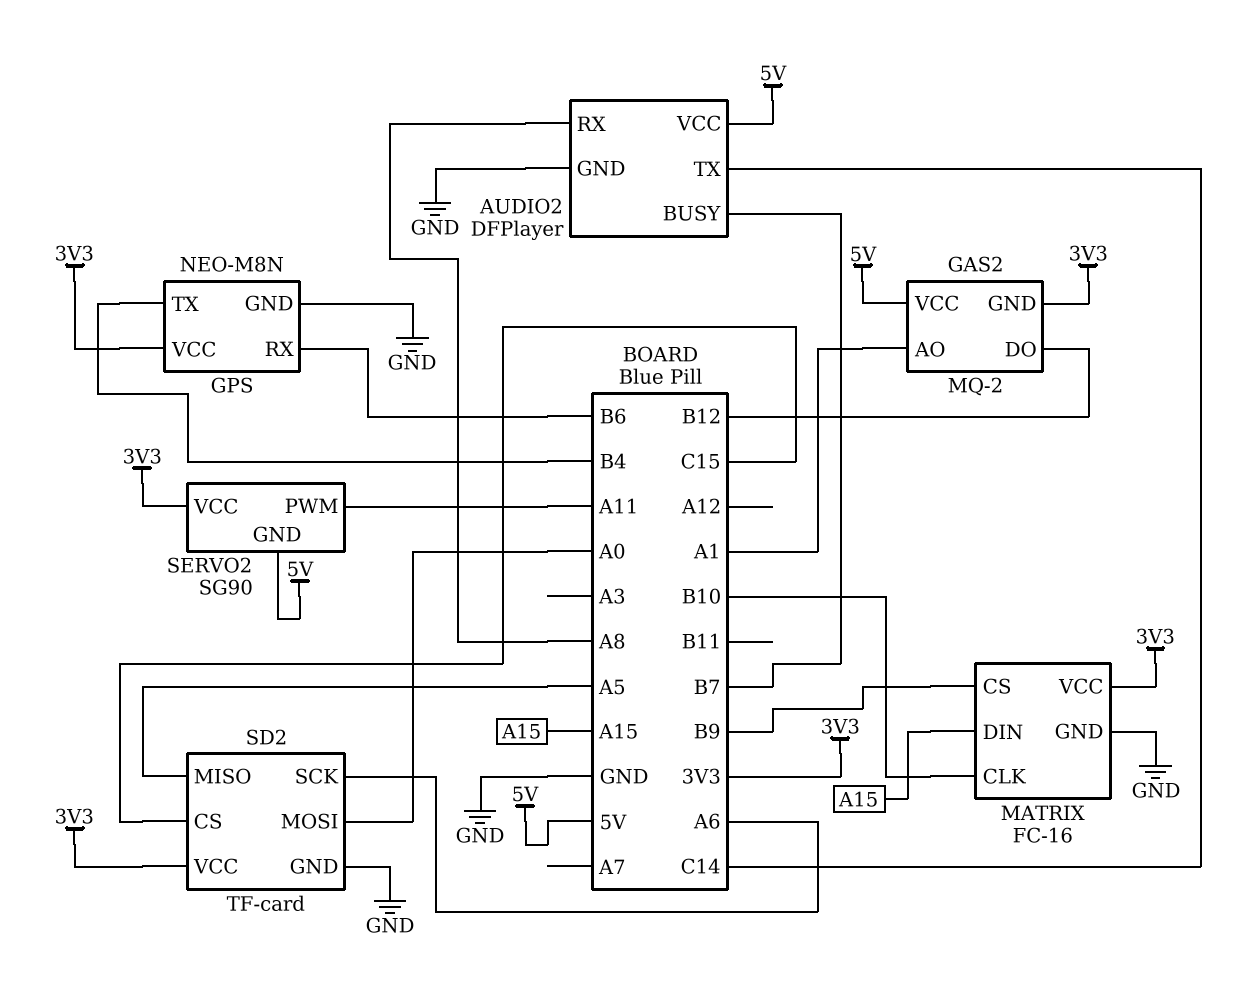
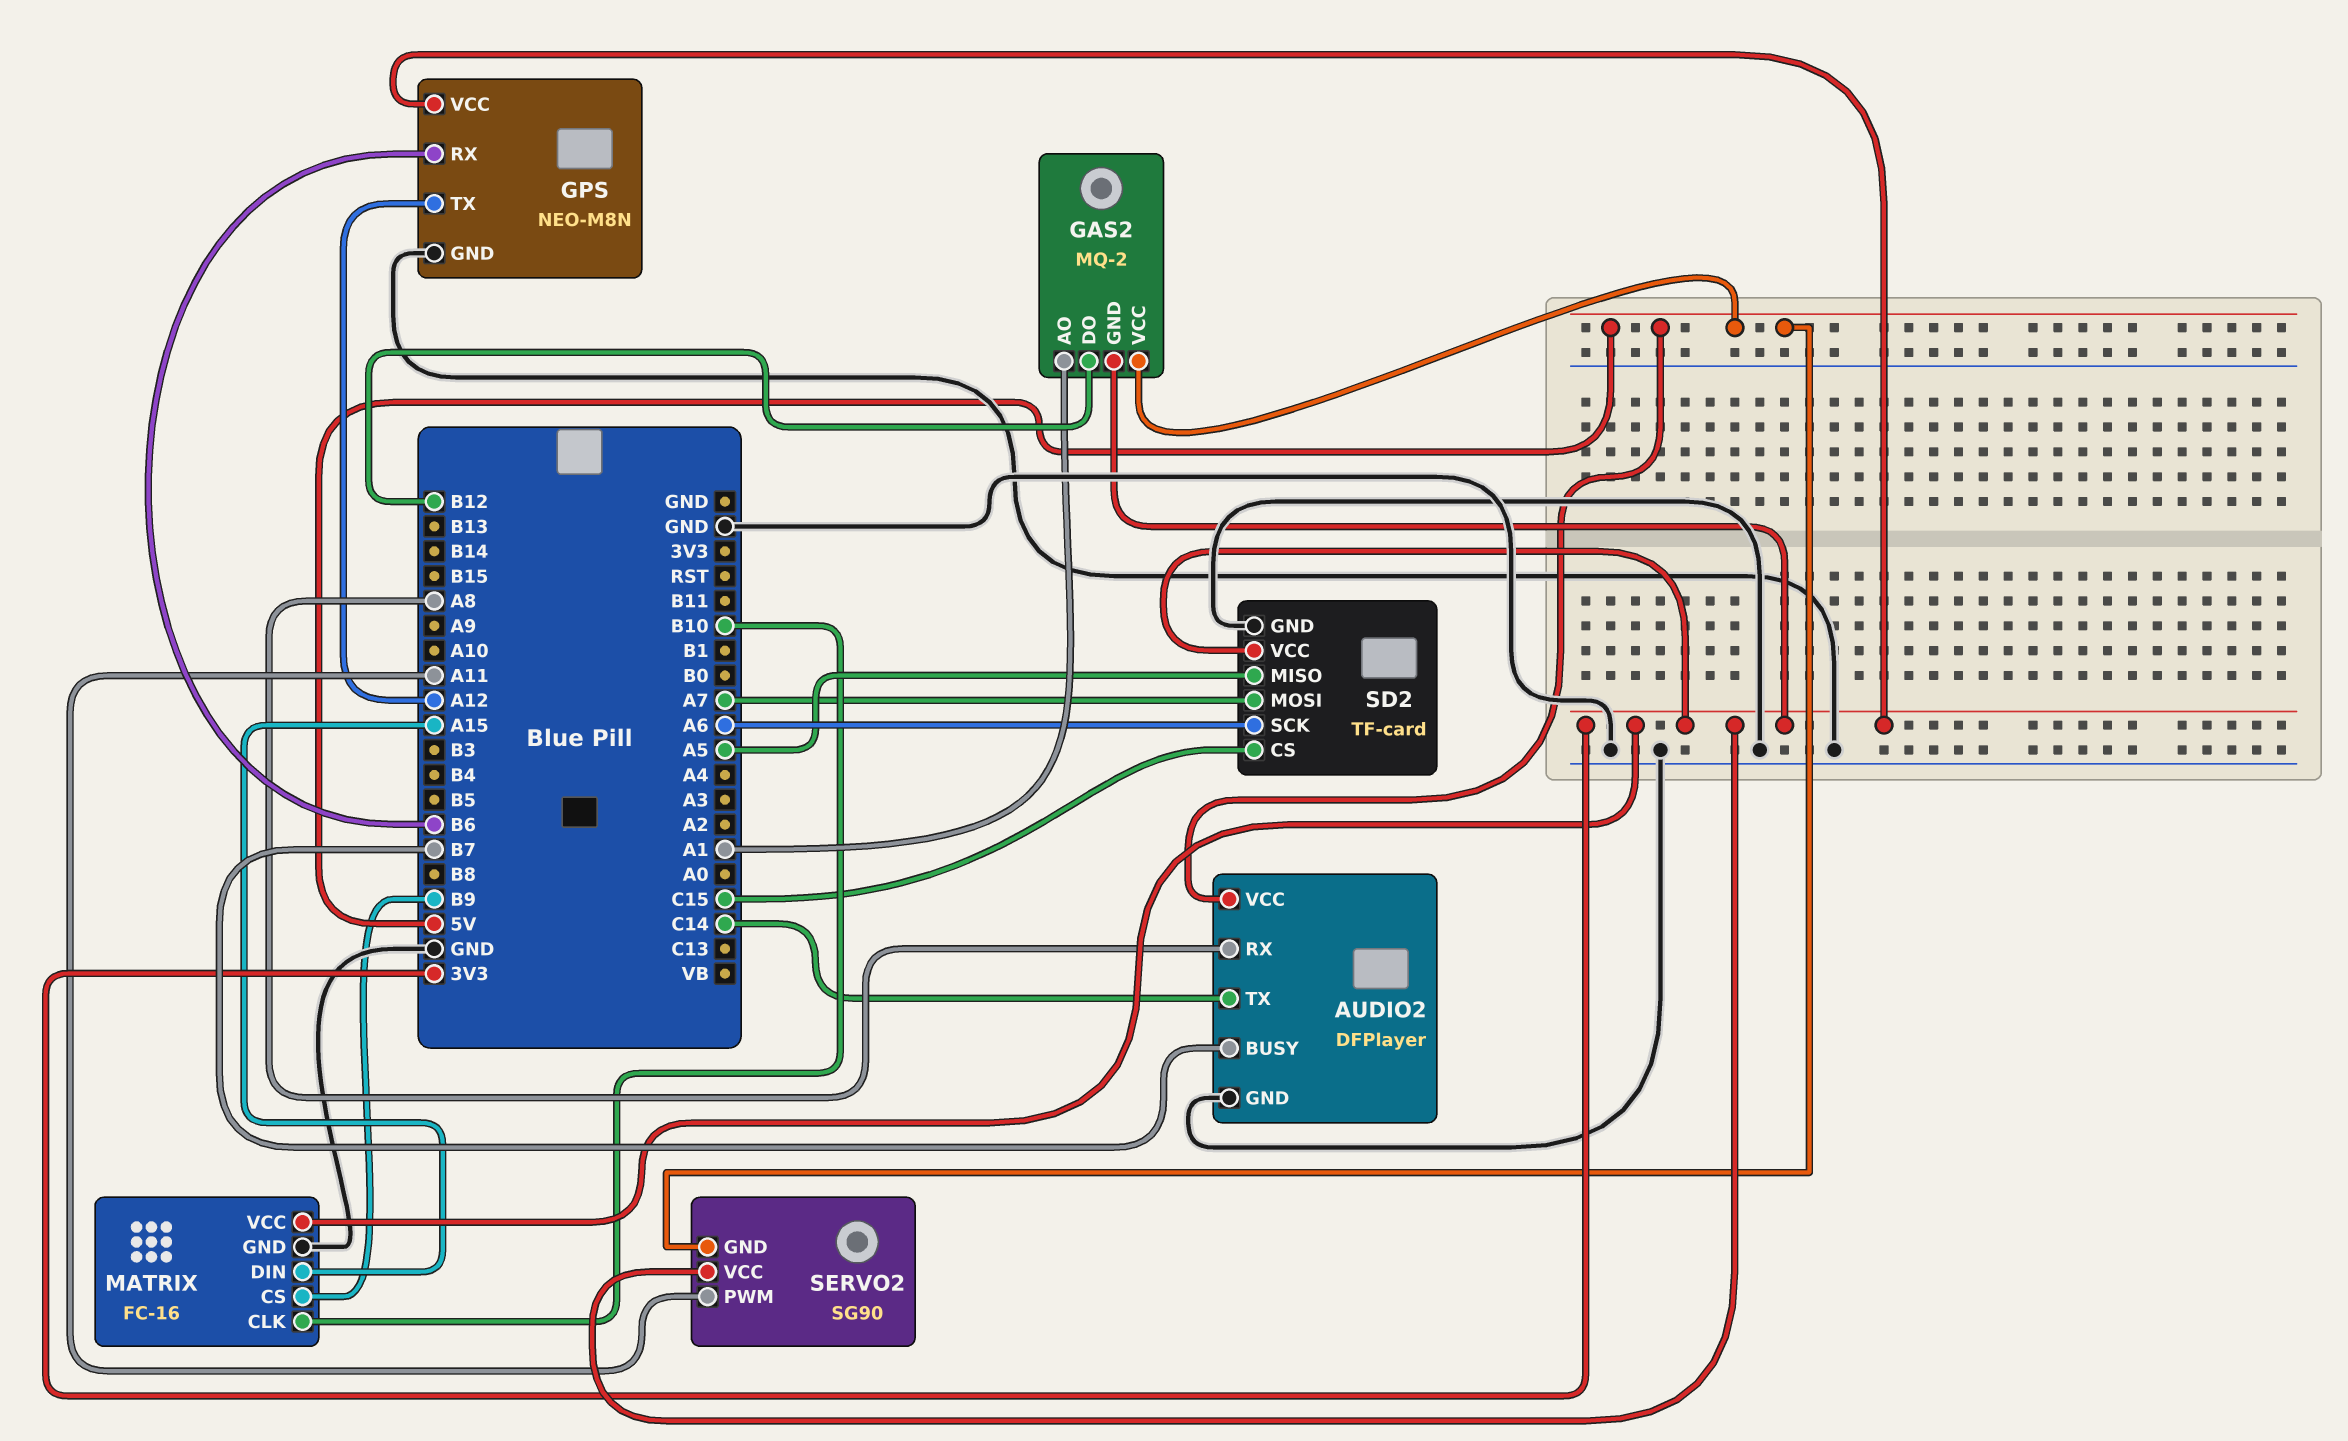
GPS pin TX: B4 -> A12
SD2 pin MOSI: A0 -> A7

